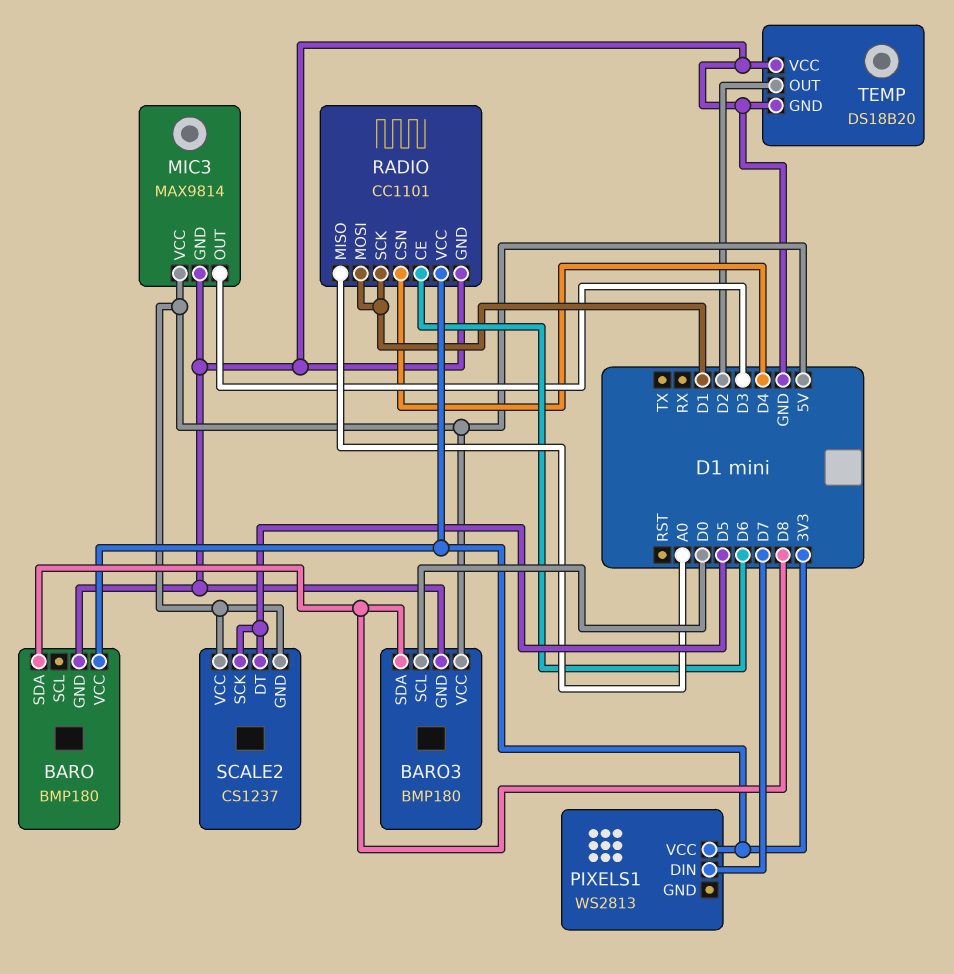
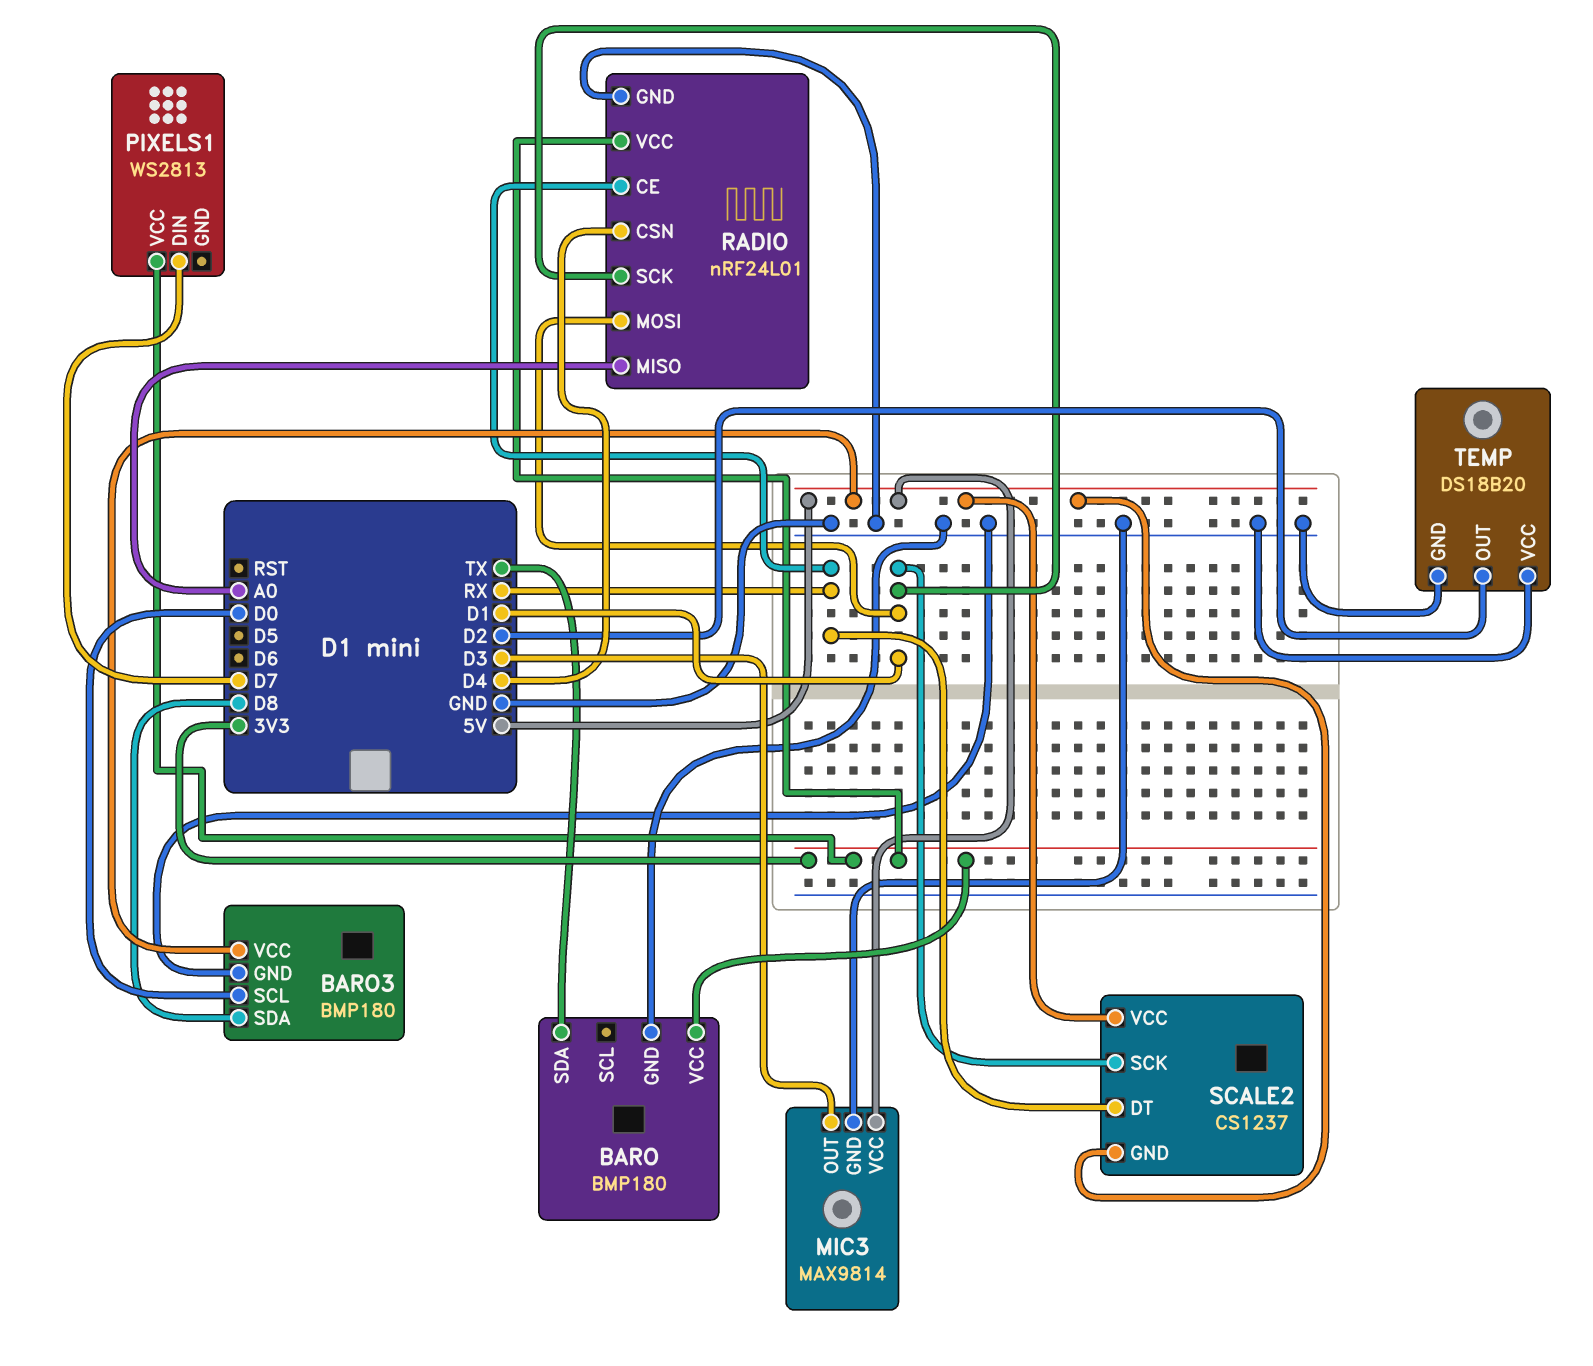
BARO pin SDA: D8 -> TX
RADIO: CC1101 -> nRF24L01
RADIO pin CE: D6 -> RX
SCALE2 pin DT: D5 -> RX
SCALE2 pin SCK: D5 -> D1

